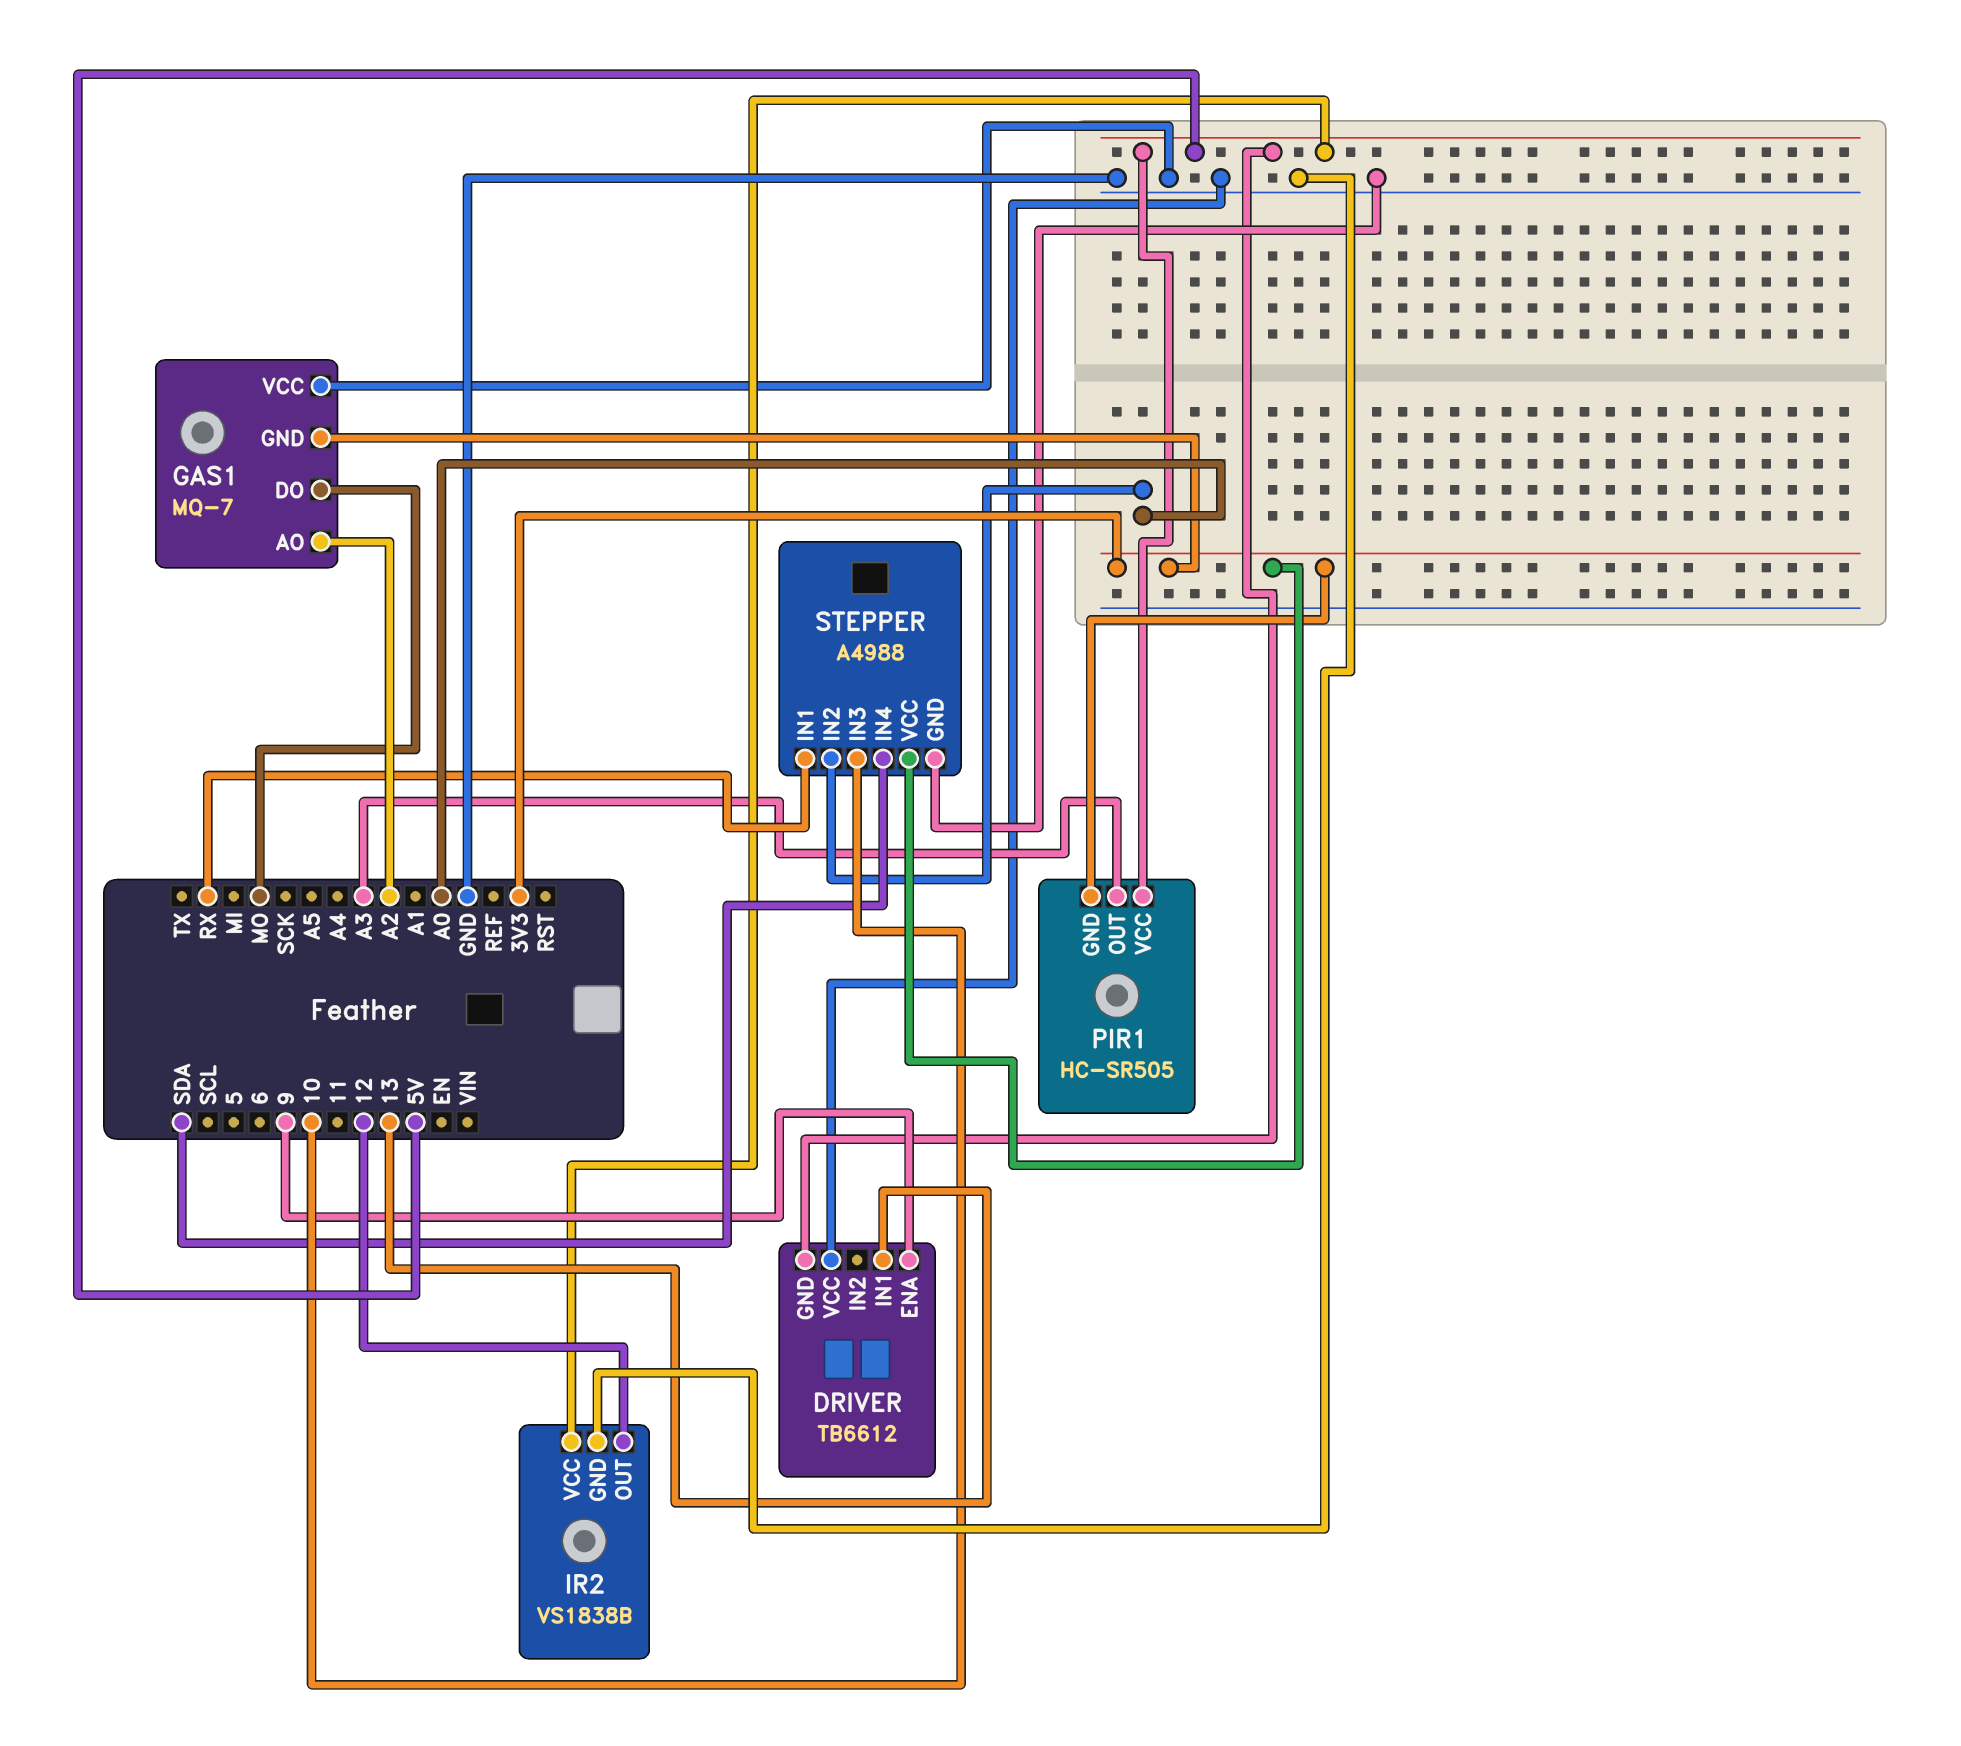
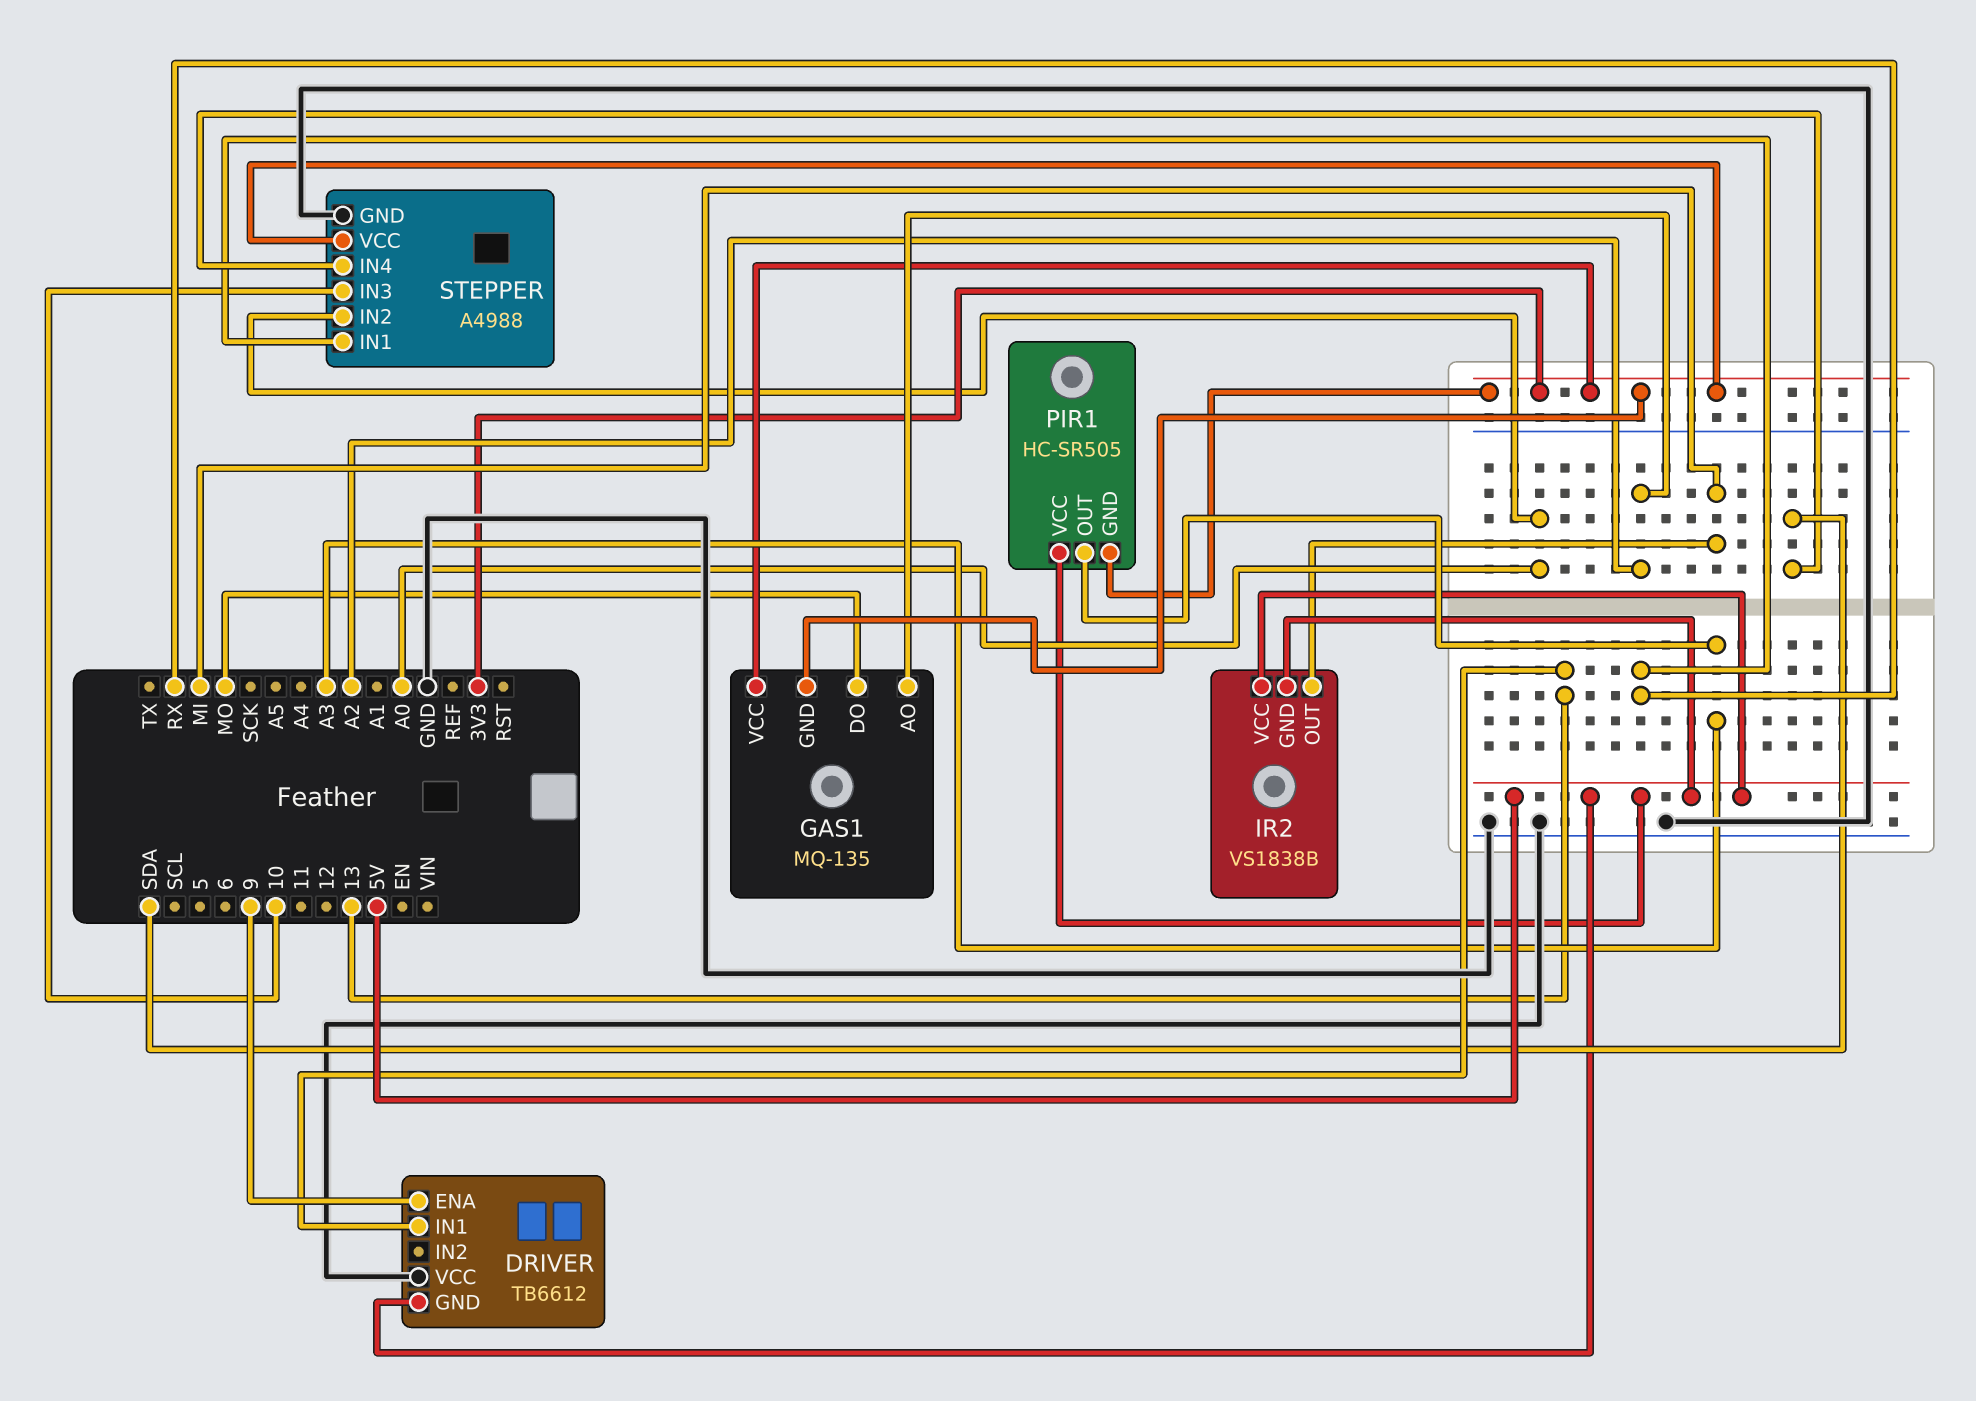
GAS1: MQ-7 -> MQ-135
GAS1 pin VCC: GND -> 3V3
IR2 pin GND: GND -> 5V
IR2 pin OUT: 12 -> MI

